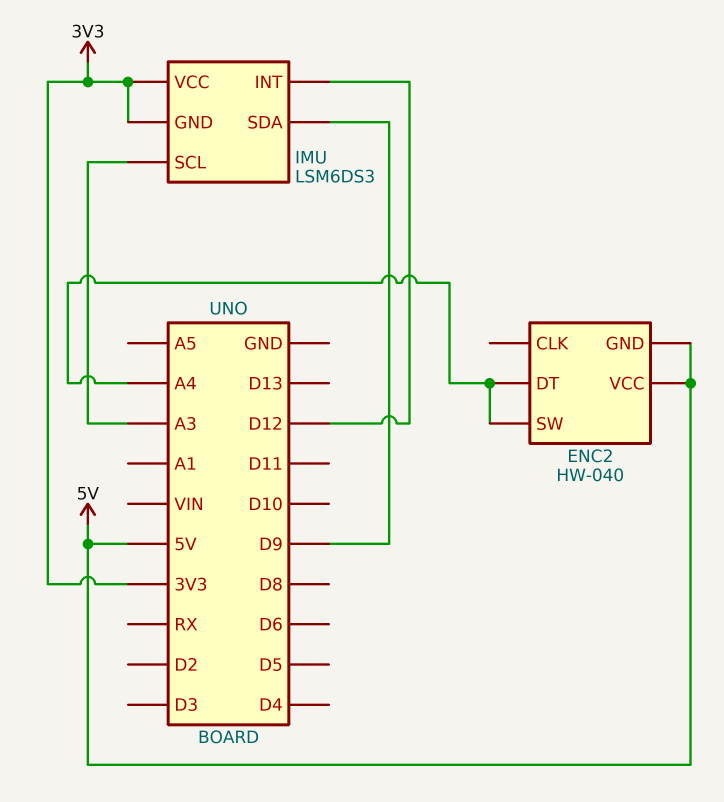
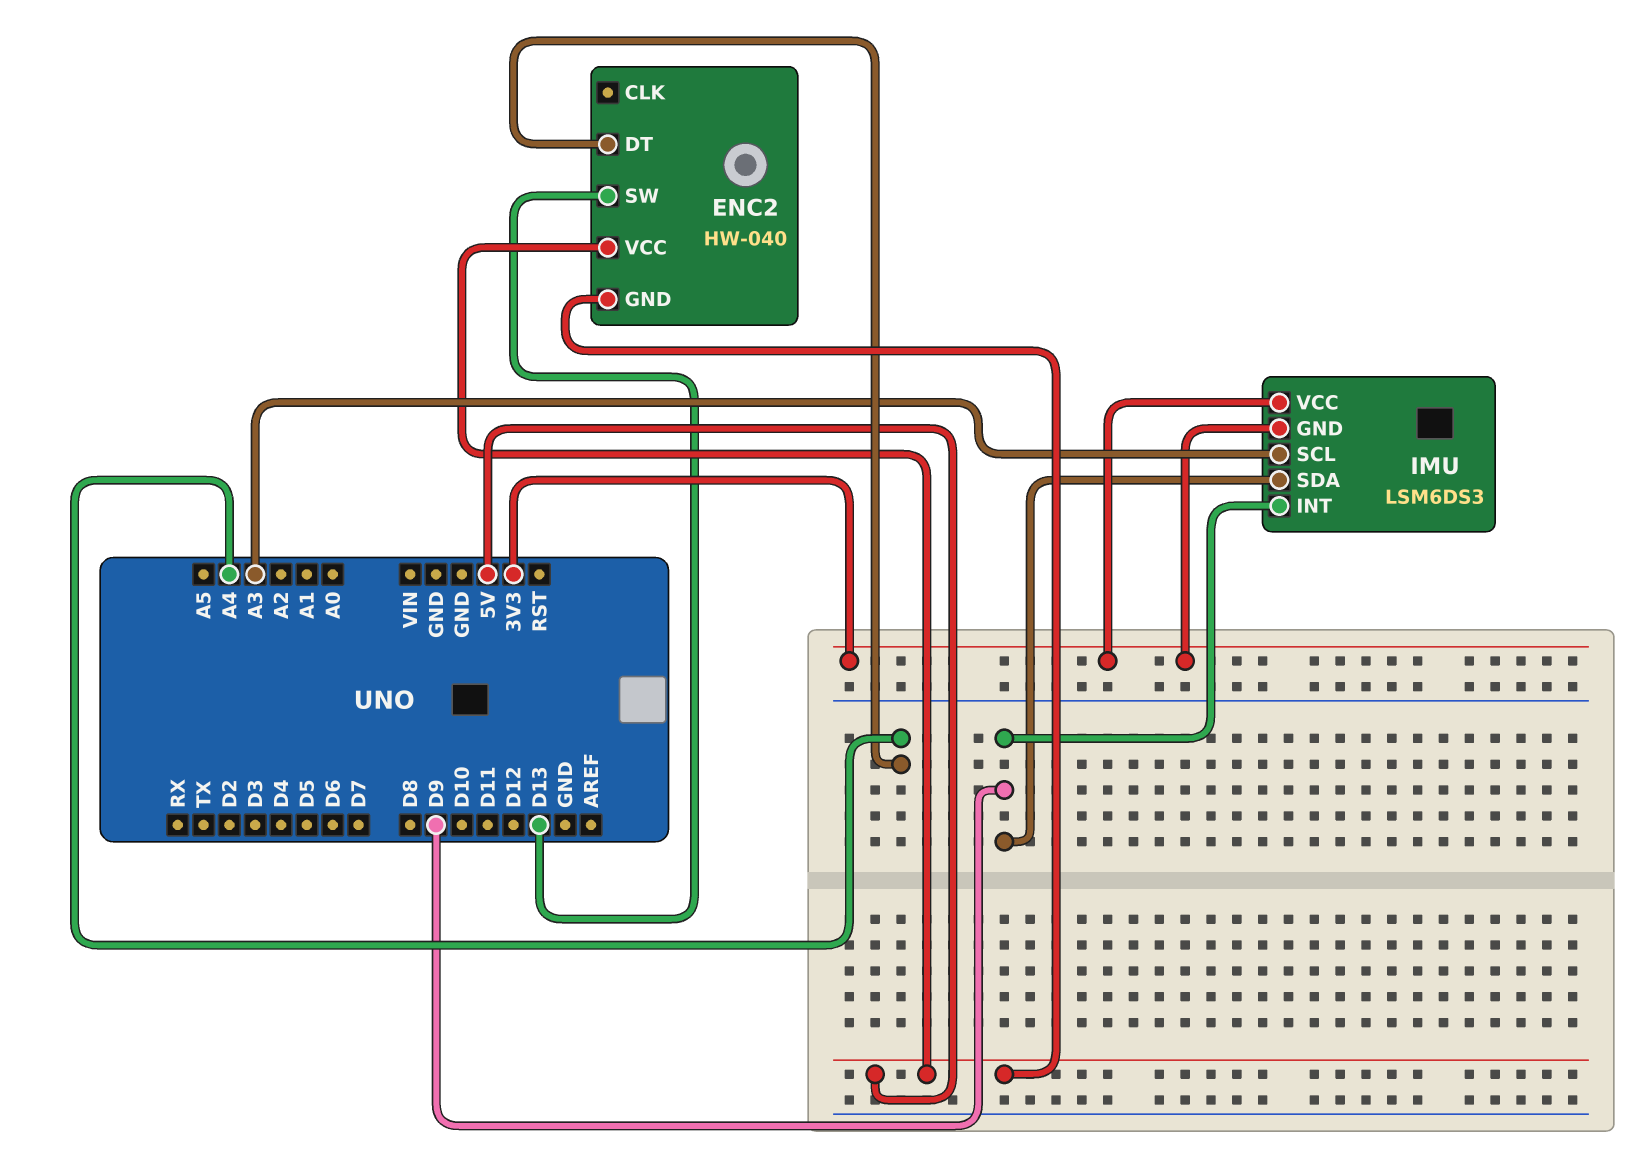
ENC2 pin SW: A4 -> D13
IMU pin INT: D12 -> D9

